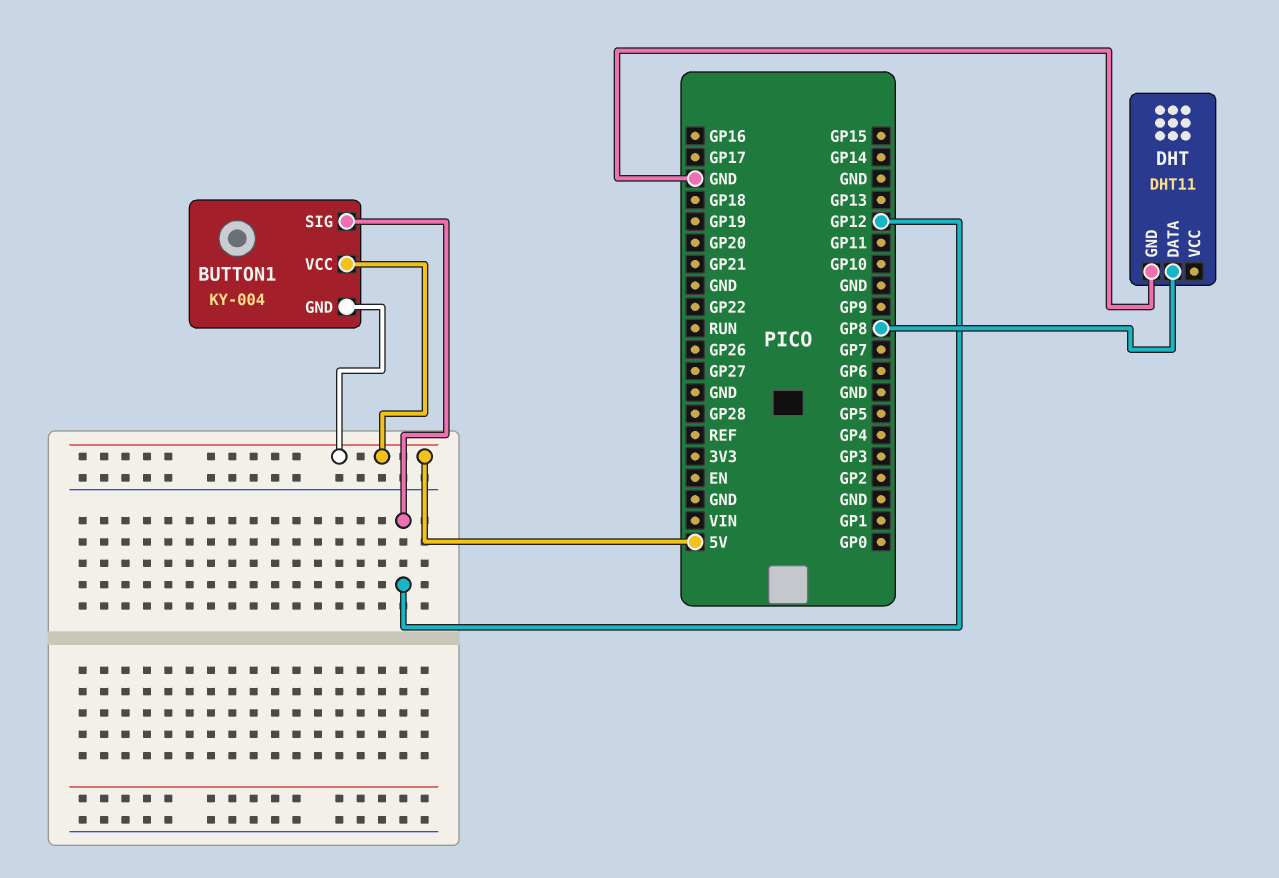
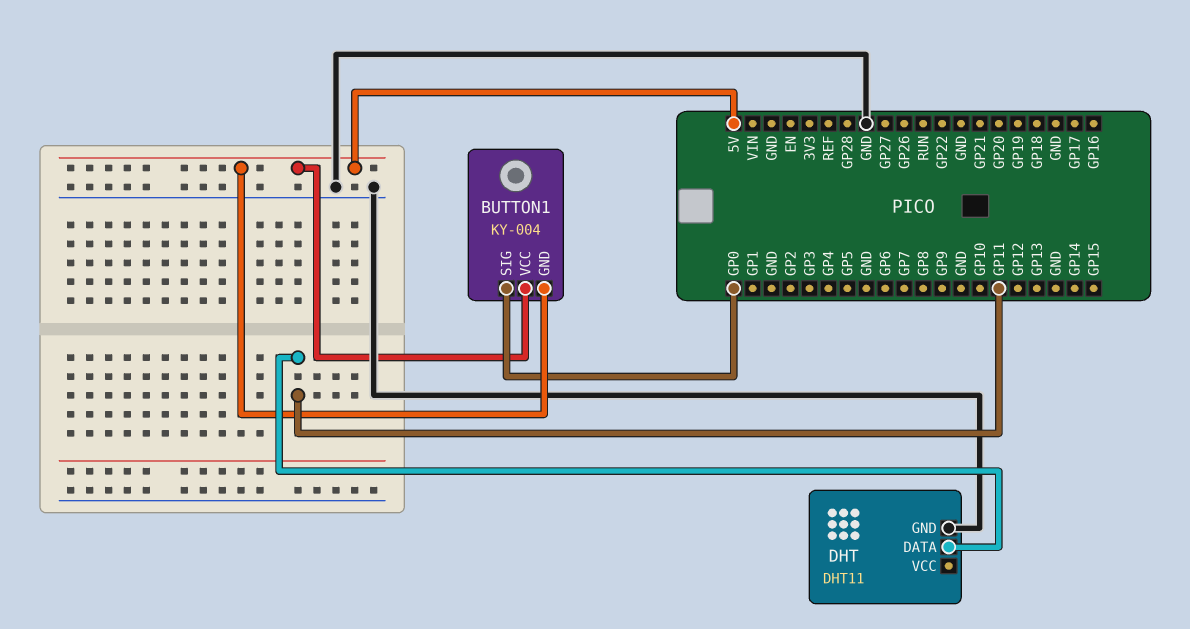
BUTTON1 pin SIG: GP12 -> GP0
DHT pin DATA: GP8 -> GP11

